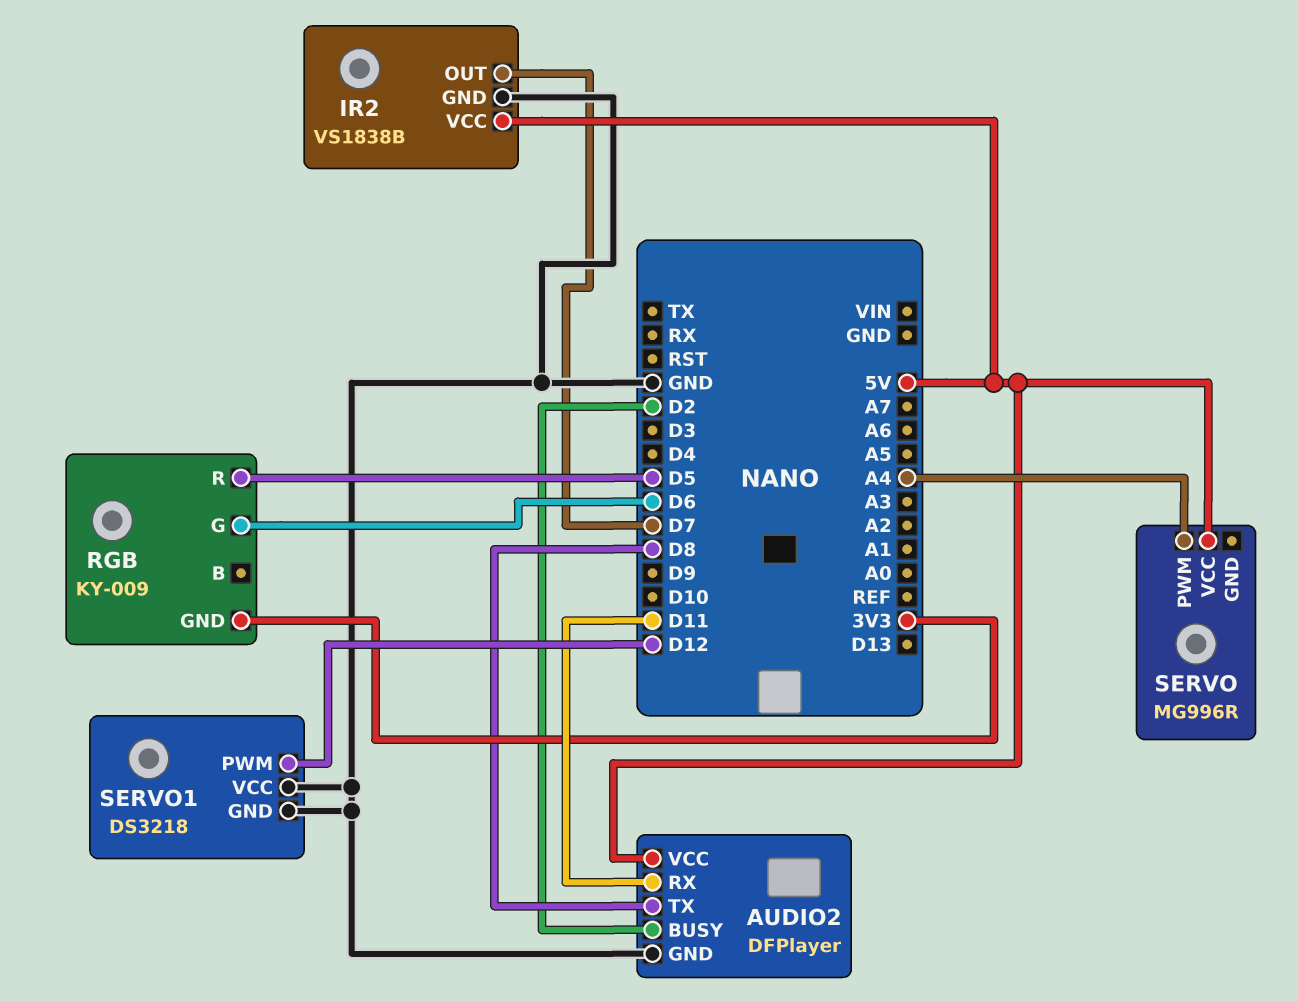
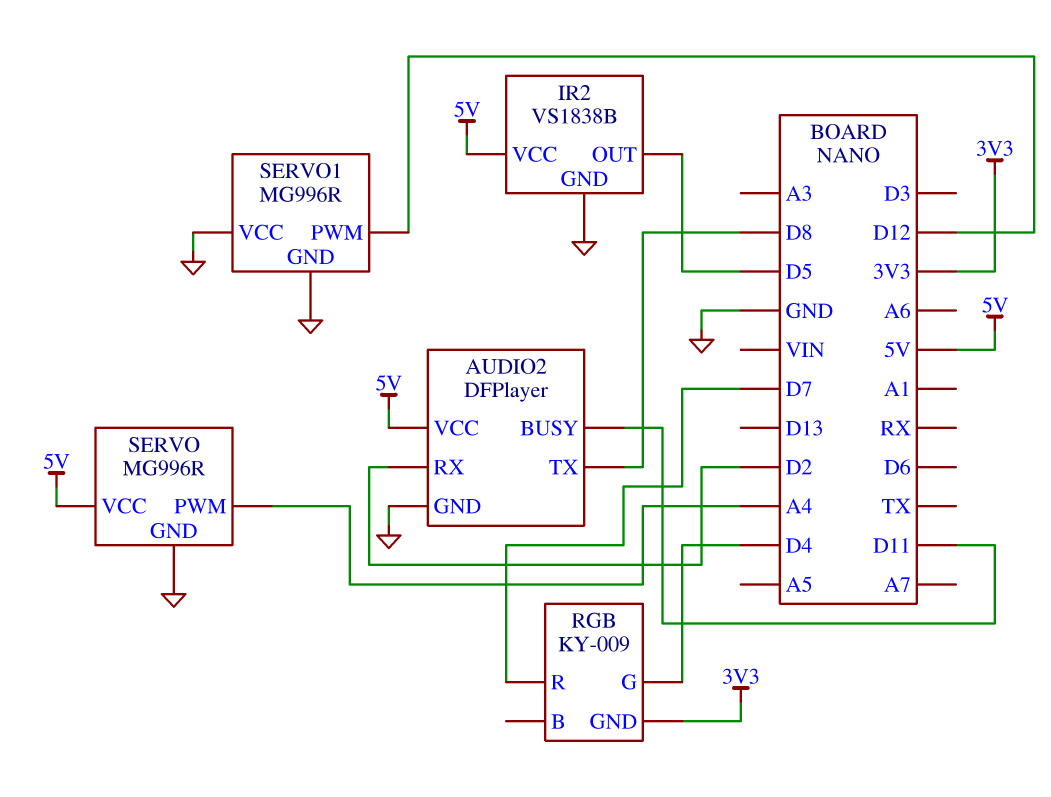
AUDIO2 pin BUSY: D2 -> D11
AUDIO2 pin RX: D11 -> D2
IR2 pin OUT: D7 -> D5
RGB pin G: D6 -> D4
RGB pin R: D5 -> D7
SERVO pin GND: none -> GND
SERVO1: DS3218 -> MG996R

